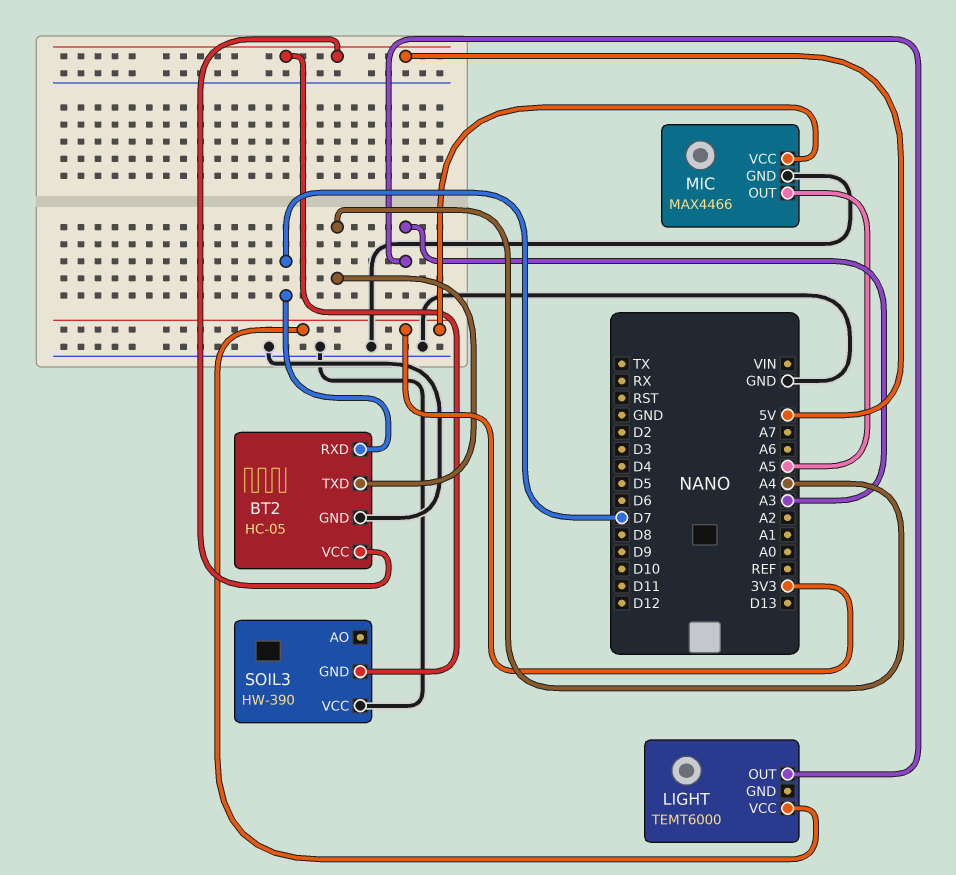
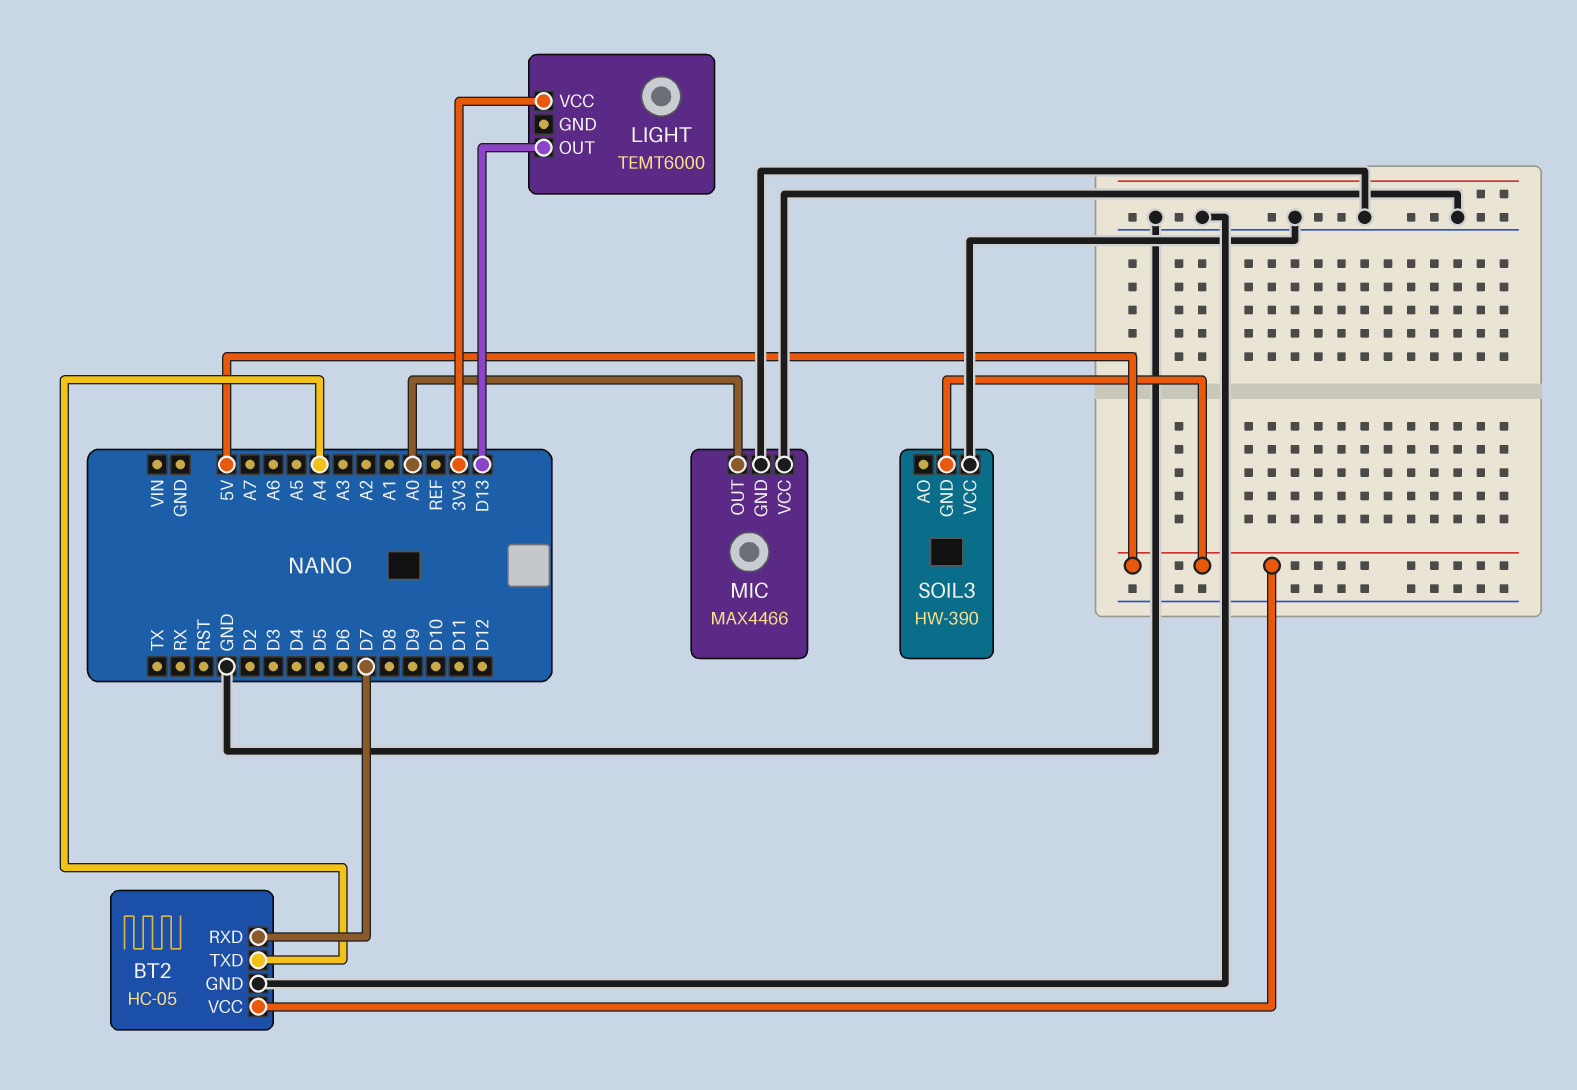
LIGHT pin OUT: A3 -> D13
MIC pin OUT: A5 -> A0
MIC pin VCC: 3V3 -> GND

